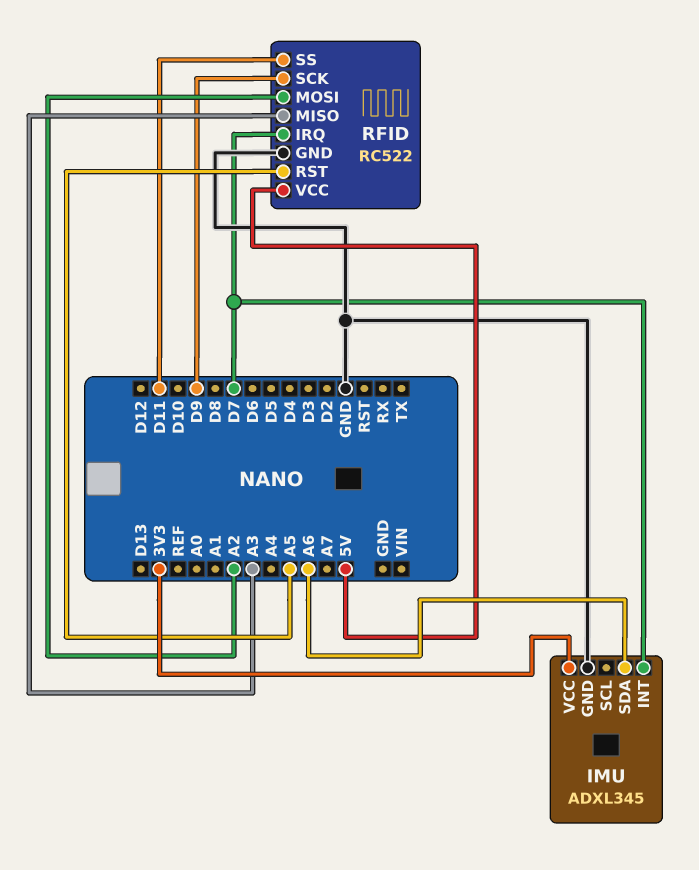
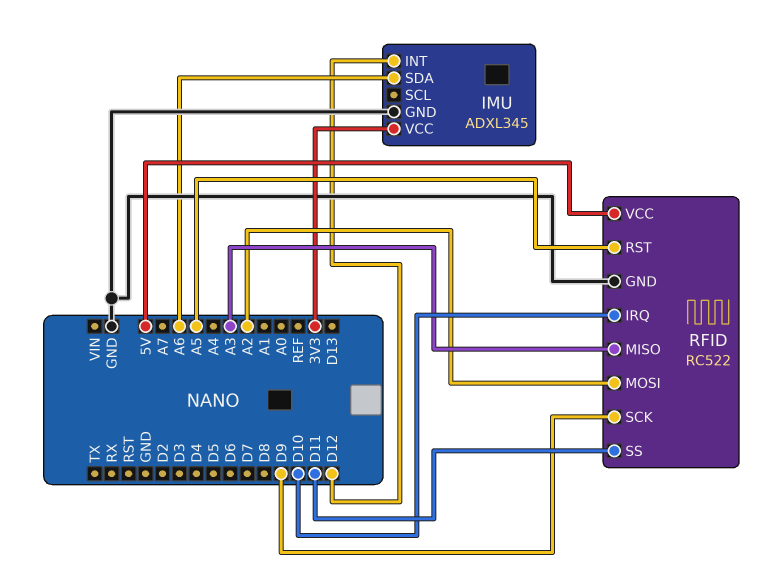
IMU pin INT: D7 -> D12
RFID pin IRQ: D7 -> D10

